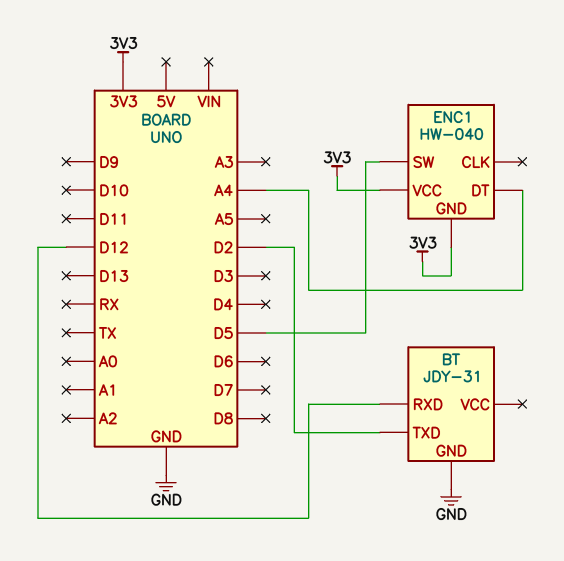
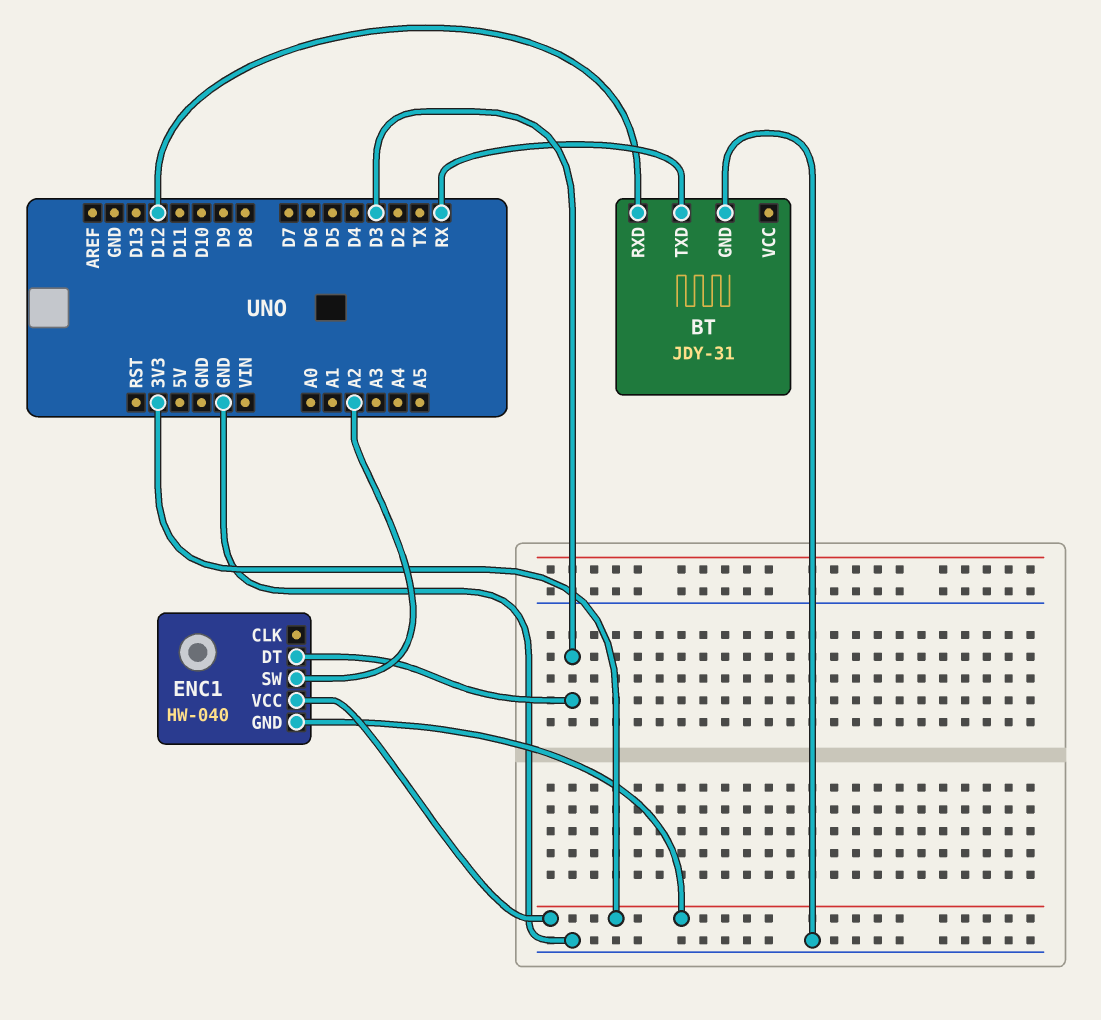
BT pin TXD: D2 -> RX
ENC1 pin DT: A4 -> D3
ENC1 pin SW: D5 -> A2

